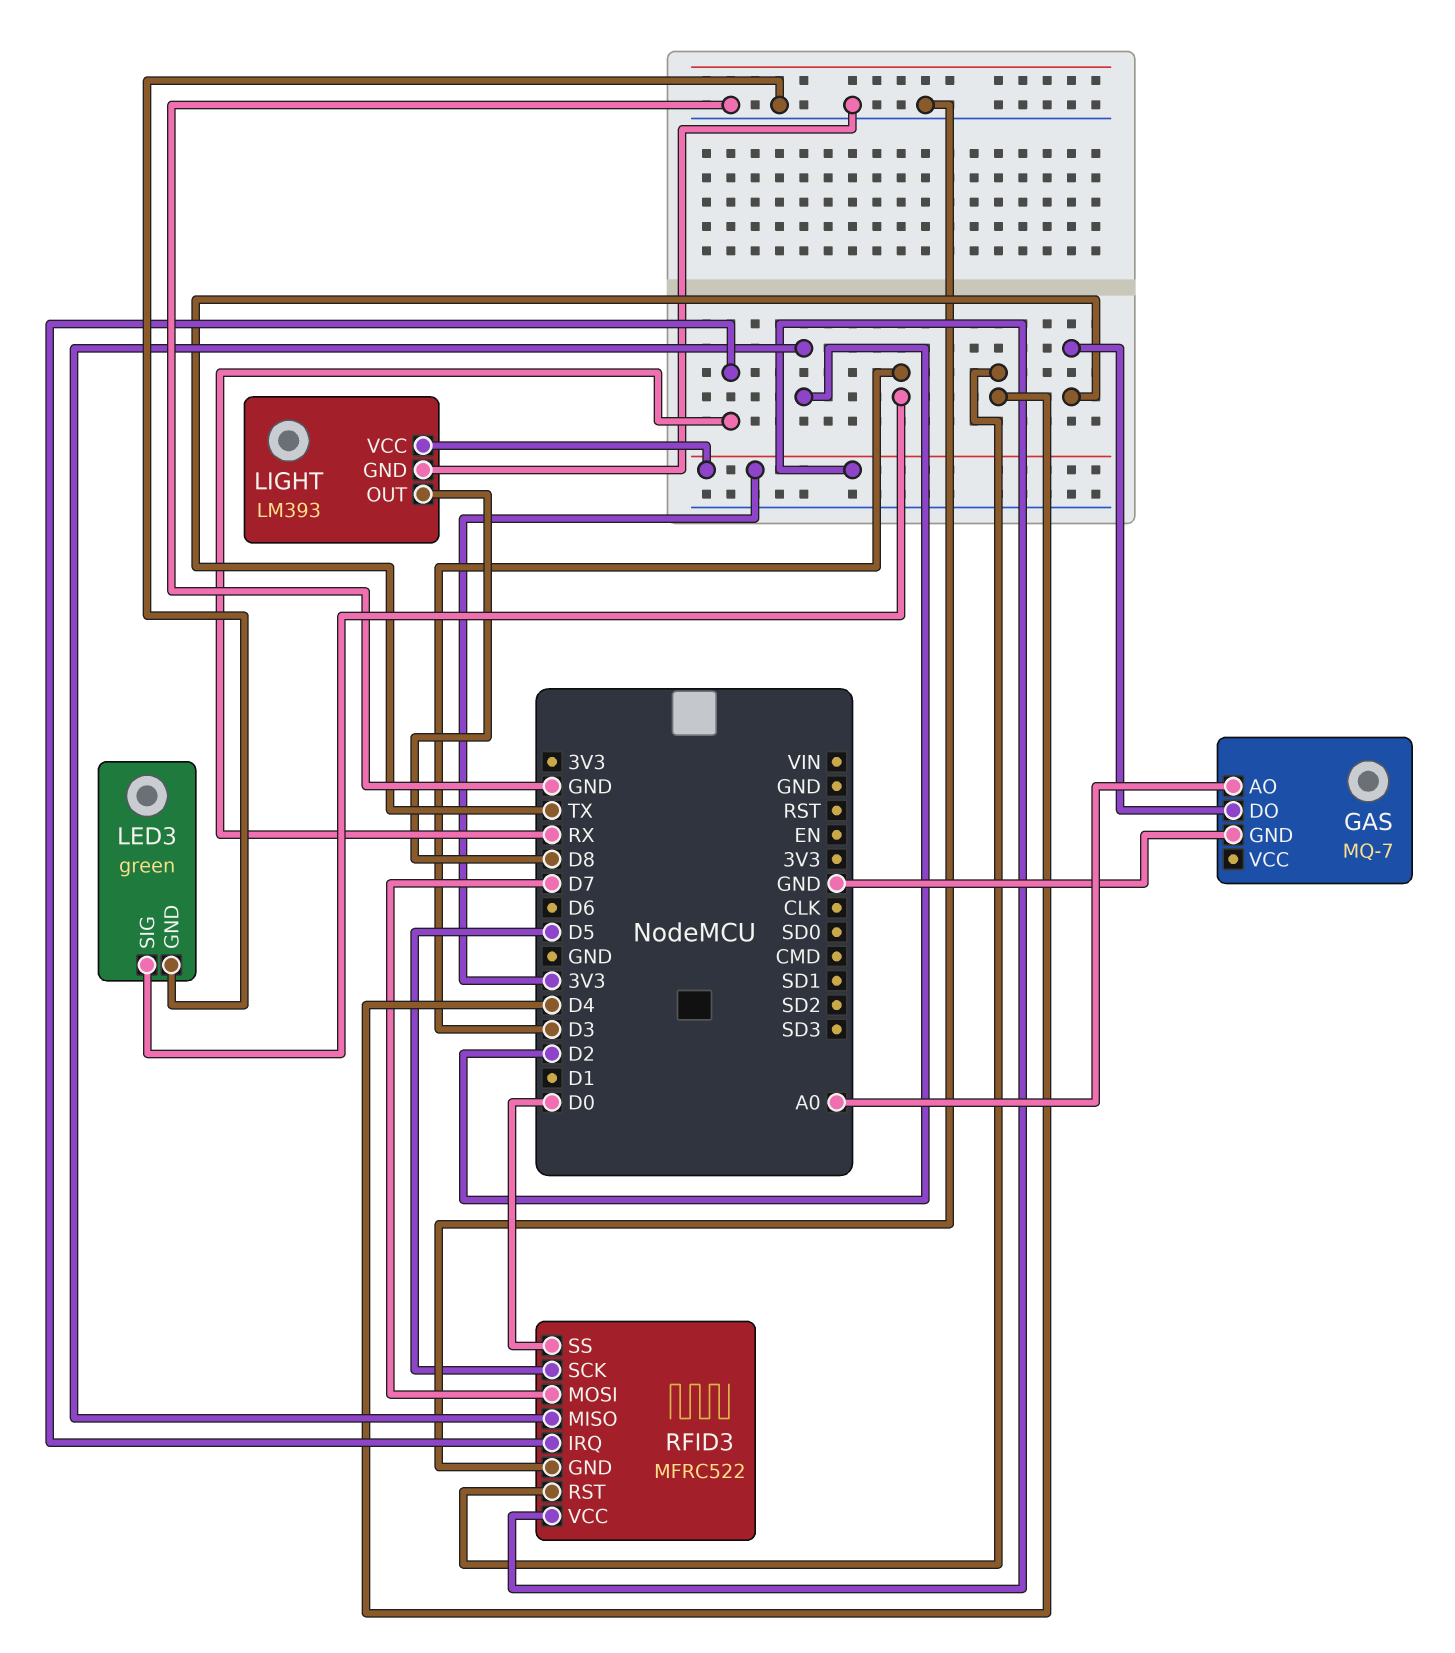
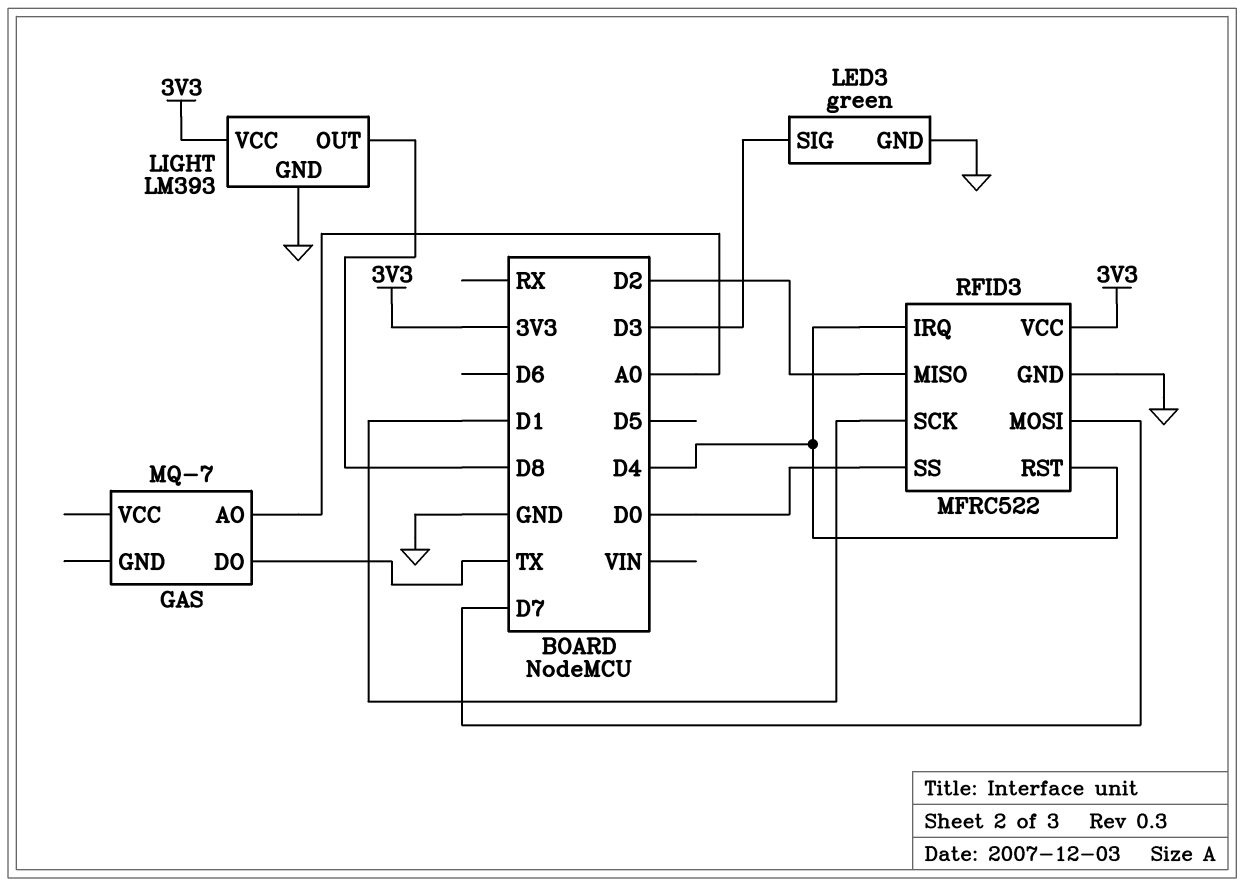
GAS pin GND: GND -> none
RFID3 pin IRQ: RX -> D4
RFID3 pin SCK: D5 -> D1

